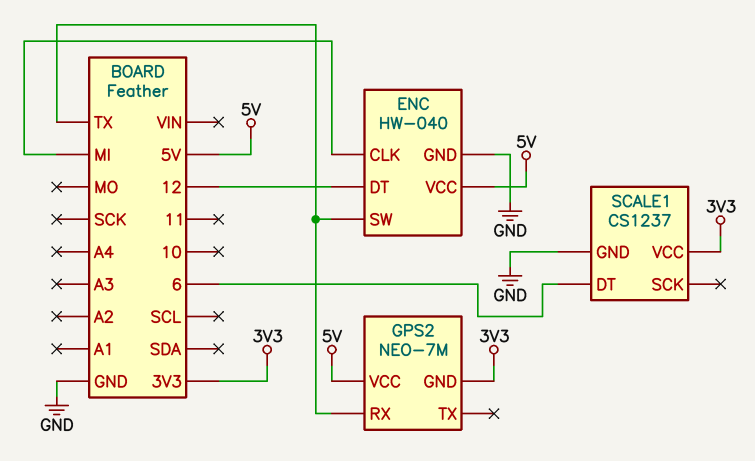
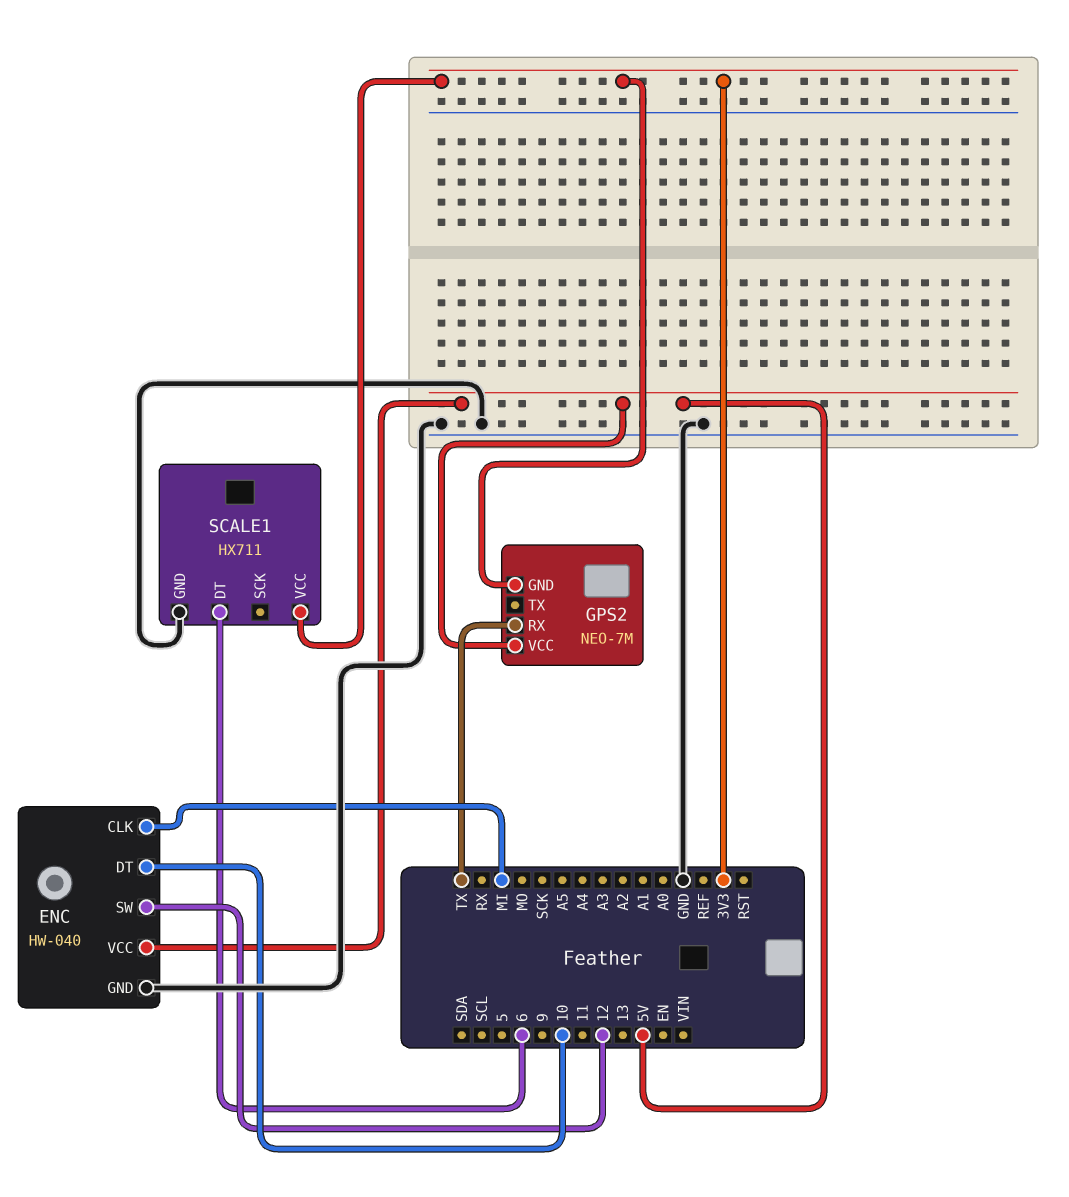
ENC pin DT: 12 -> 10
ENC pin SW: TX -> 12
SCALE1: CS1237 -> HX711

